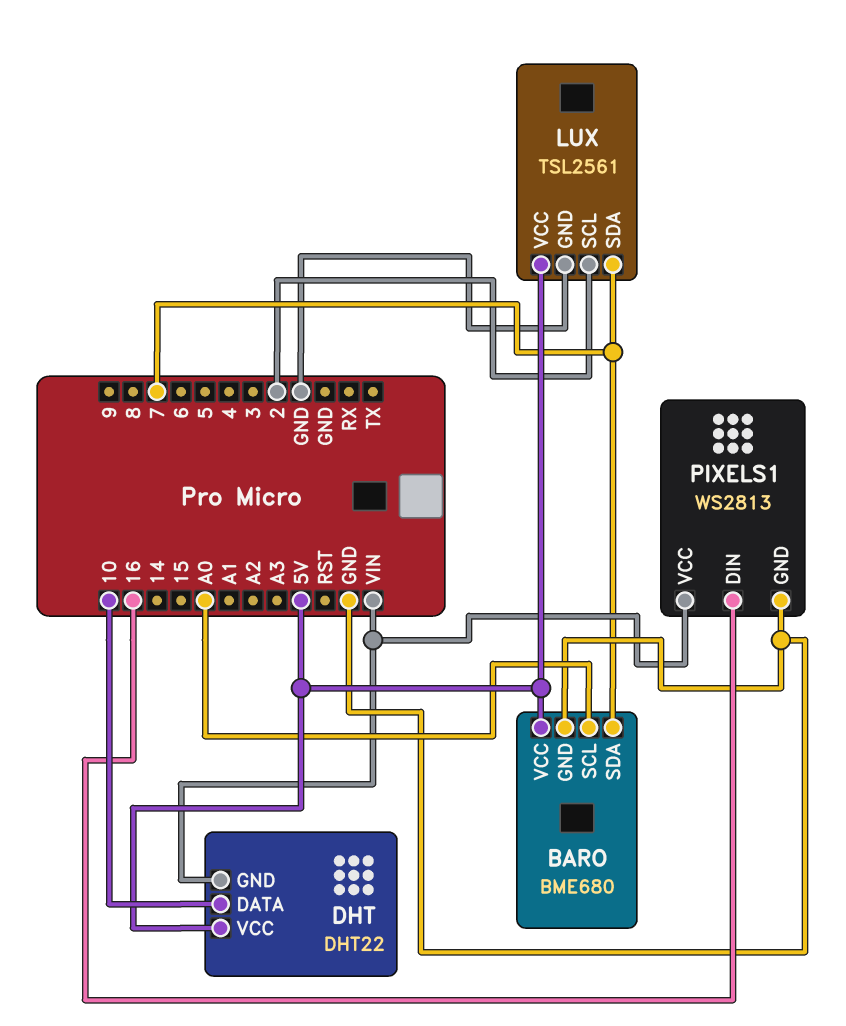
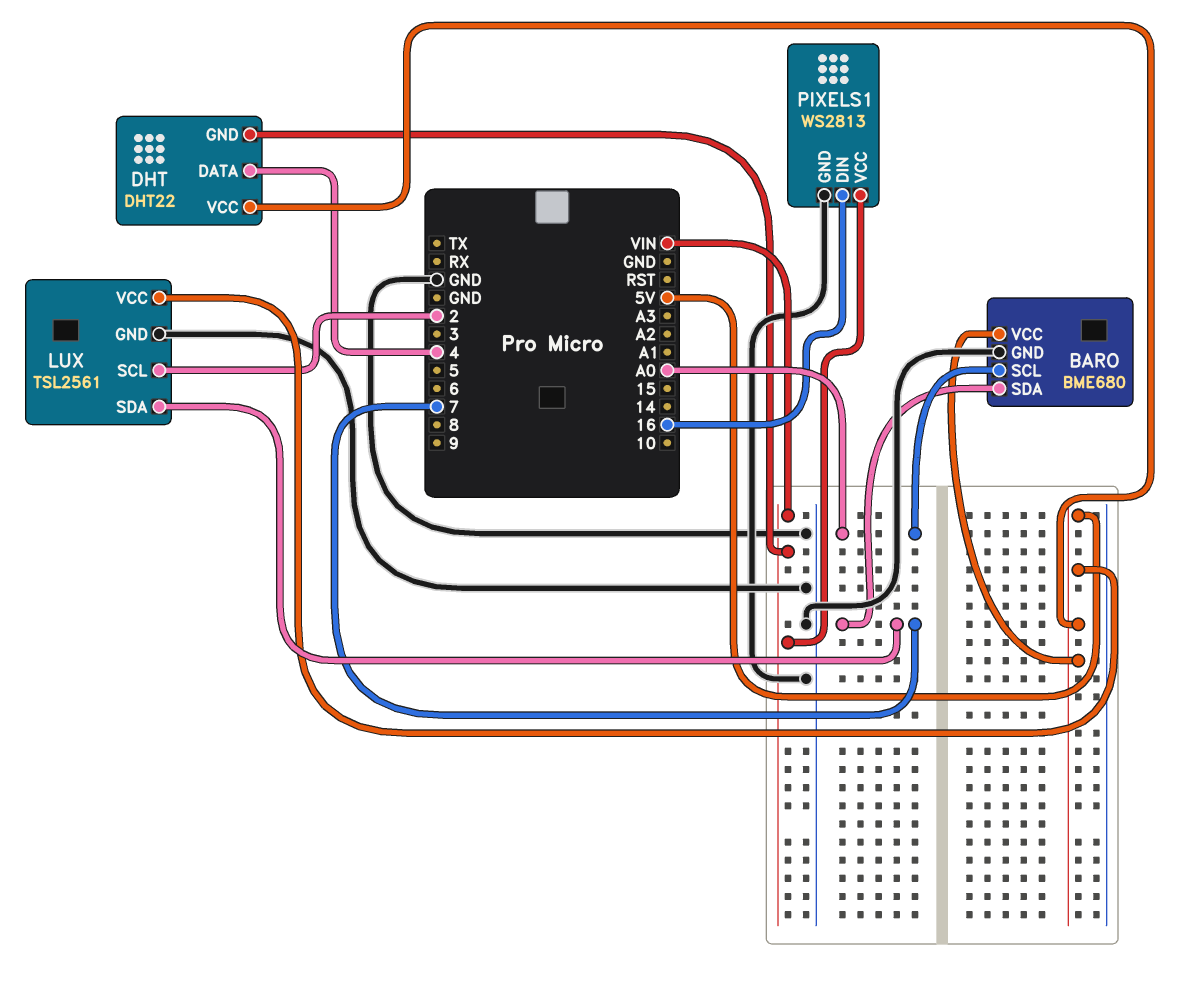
DHT pin DATA: 10 -> 4

